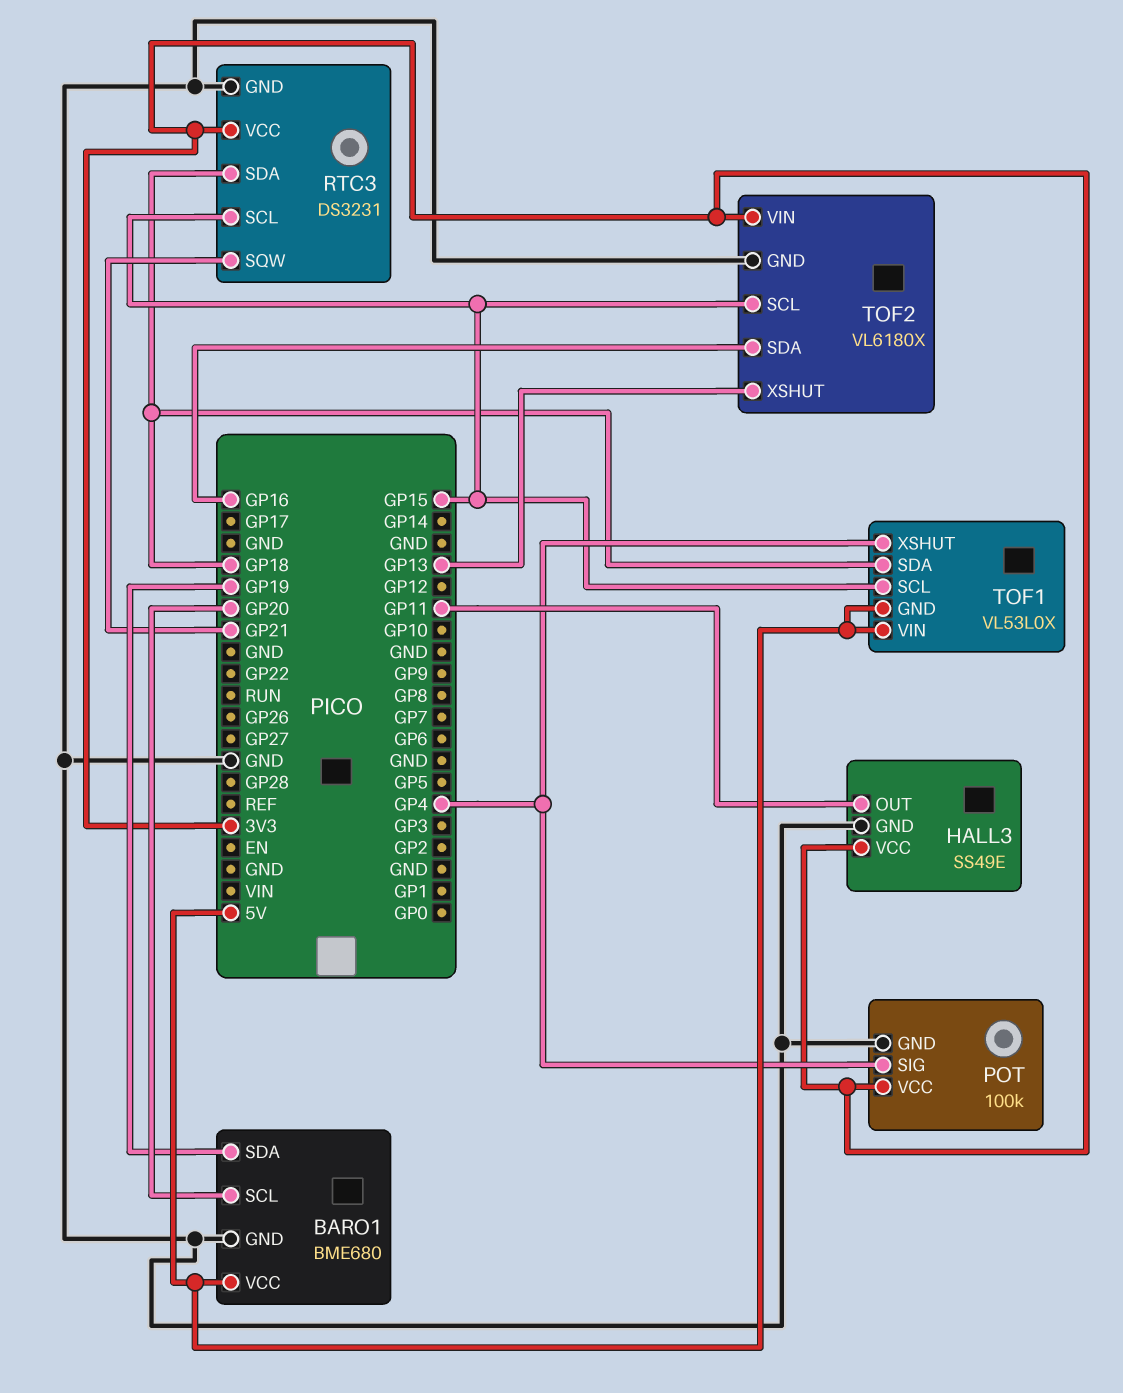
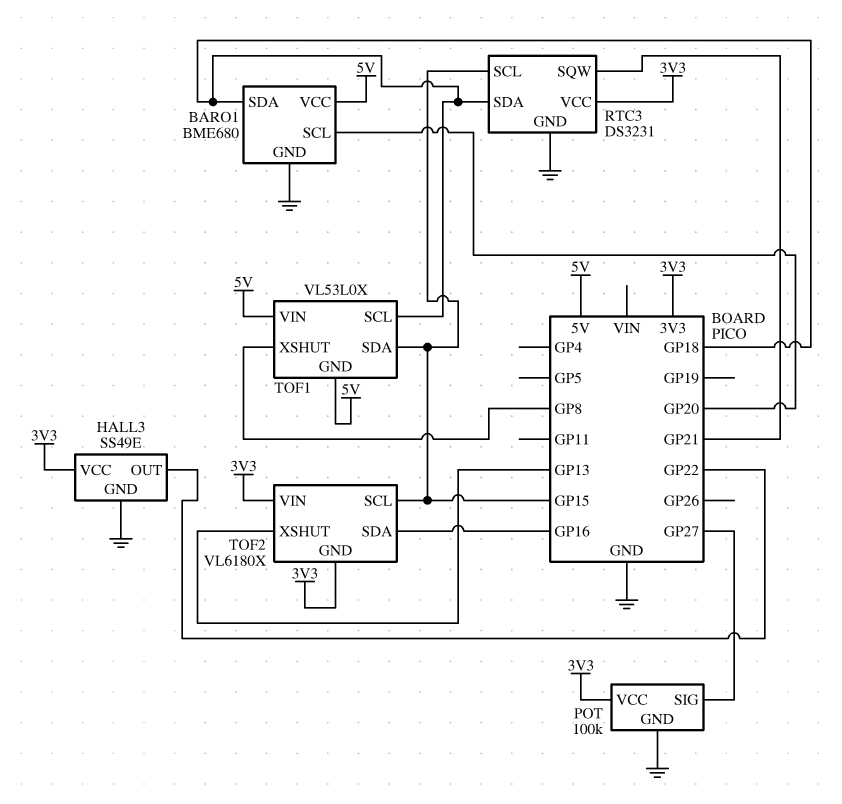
BARO1 pin SDA: GP19 -> GP18
HALL3 pin OUT: GP11 -> GP22
POT pin SIG: GP4 -> GP27
TOF1 pin SCL: GP15 -> GP18
TOF1 pin SDA: GP18 -> GP15
TOF1 pin XSHUT: GP4 -> GP8
TOF2 pin GND: GND -> 3V3

